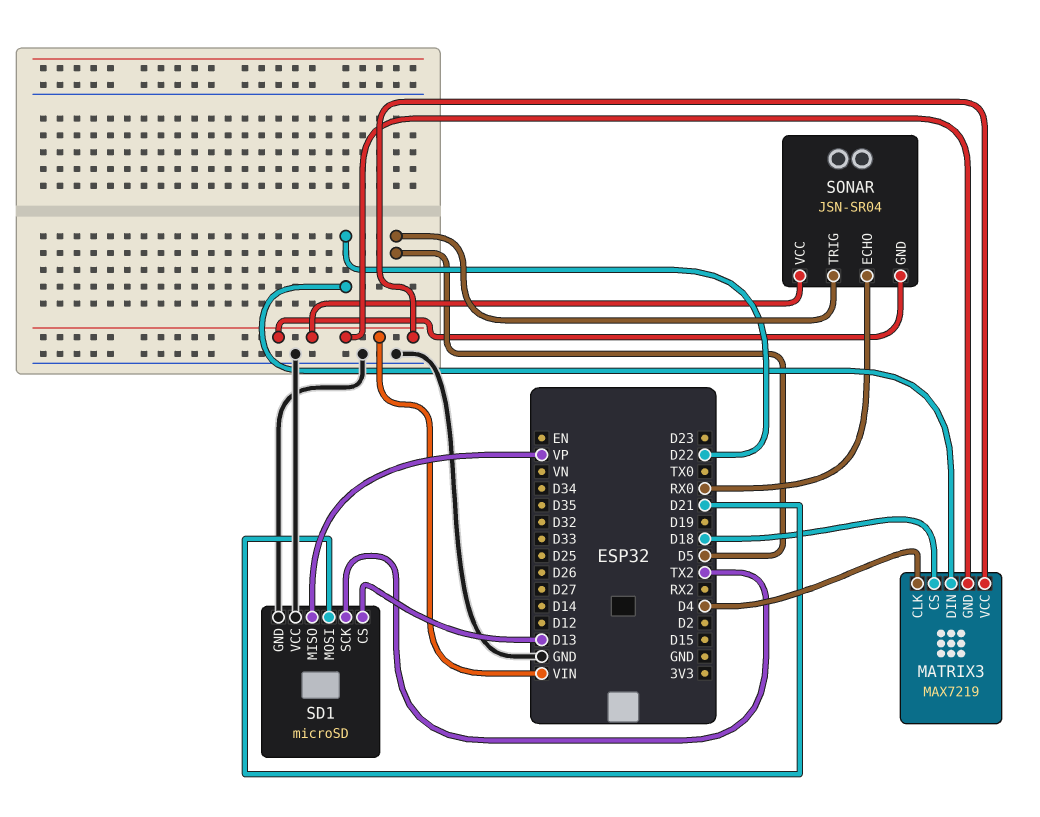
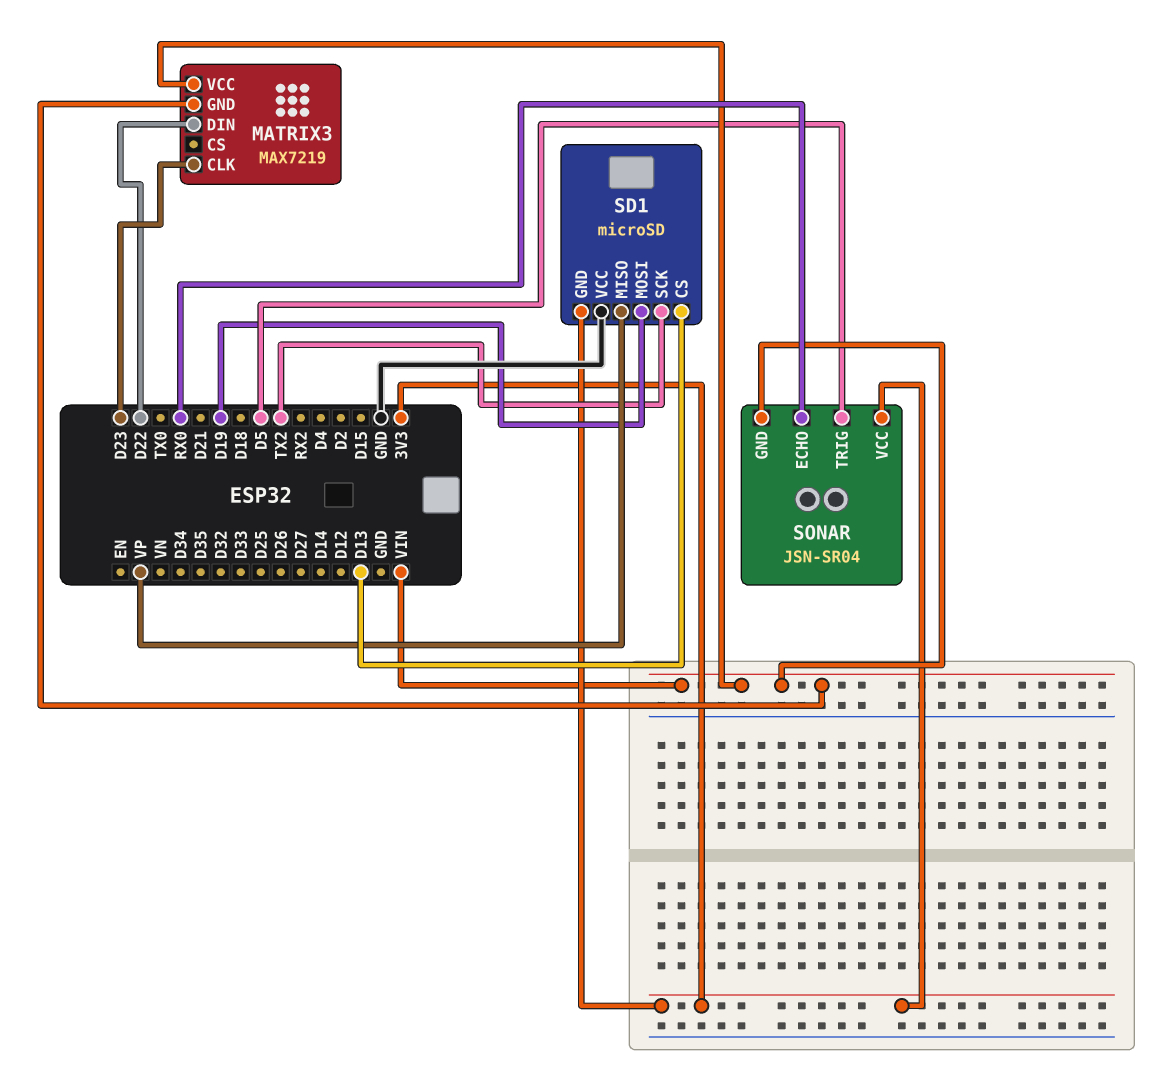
MATRIX3 pin CLK: D4 -> D23
MATRIX3 pin CS: D18 -> none
SD1 pin GND: GND -> 3V3
SD1 pin MOSI: D21 -> D19
SONAR pin VCC: VIN -> 3V3

